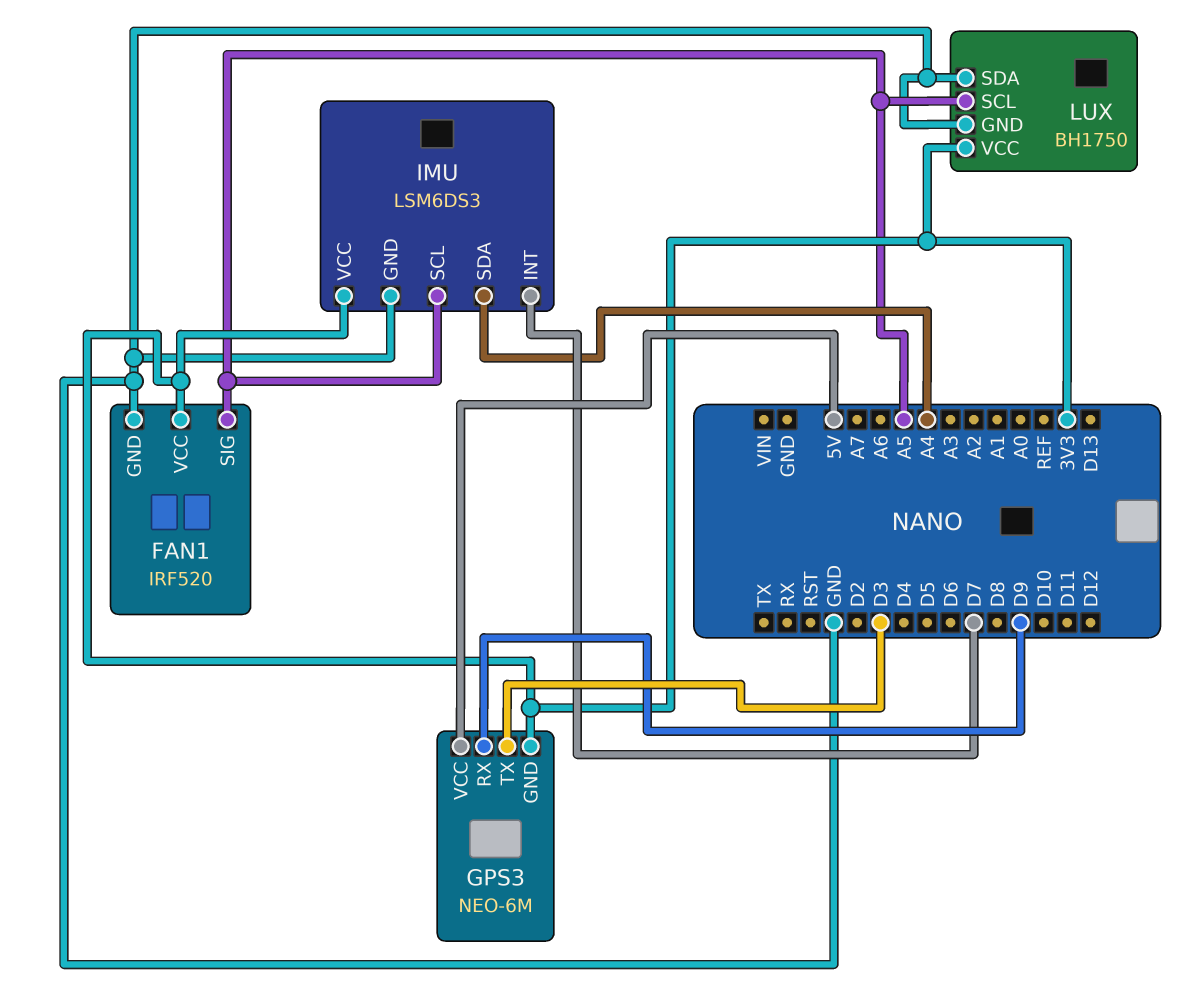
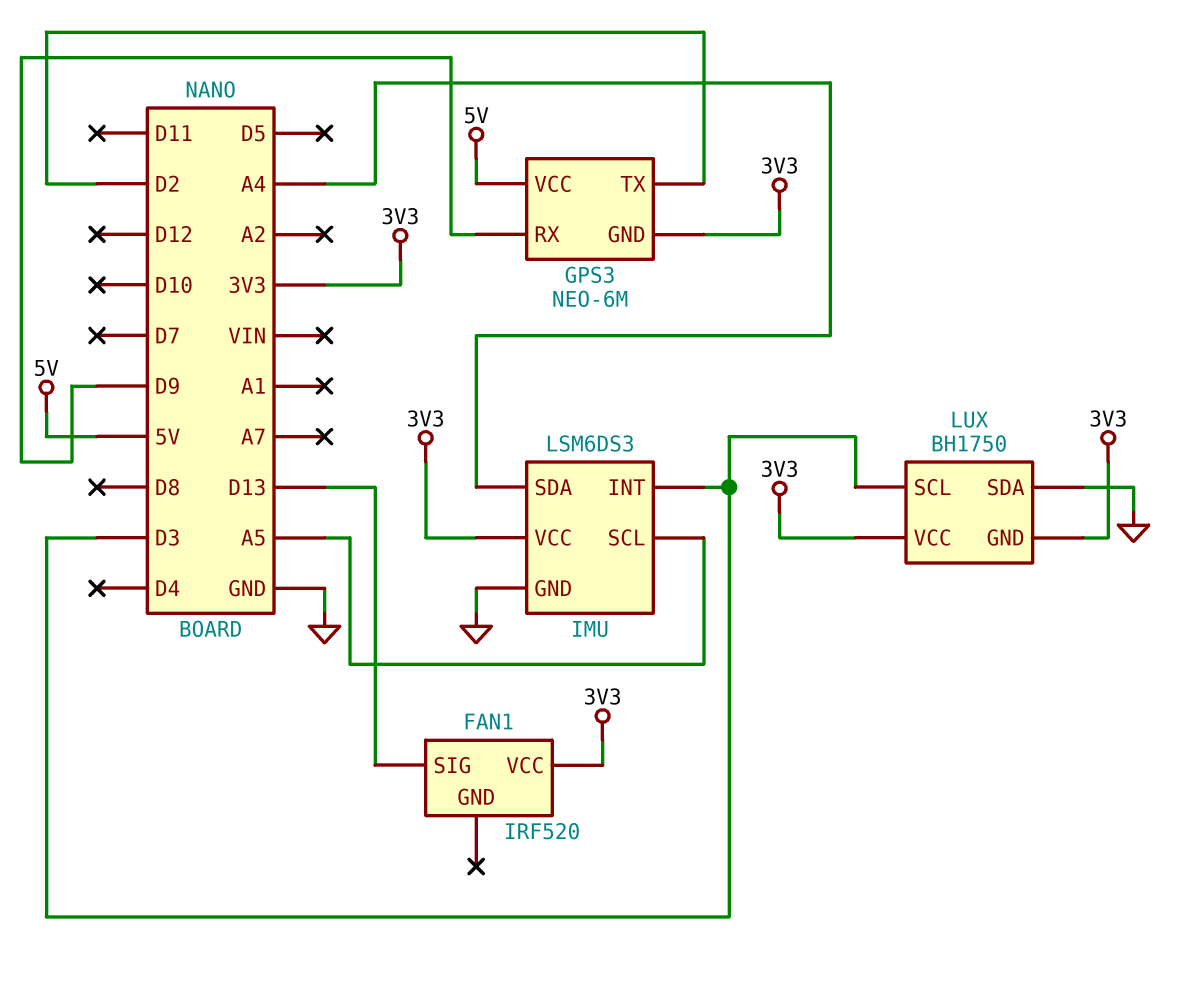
FAN1 pin GND: GND -> none
FAN1 pin SIG: A5 -> D13
GPS3 pin TX: D3 -> D2
IMU pin INT: D7 -> D3
LUX pin GND: GND -> 3V3
LUX pin SCL: A5 -> D3

